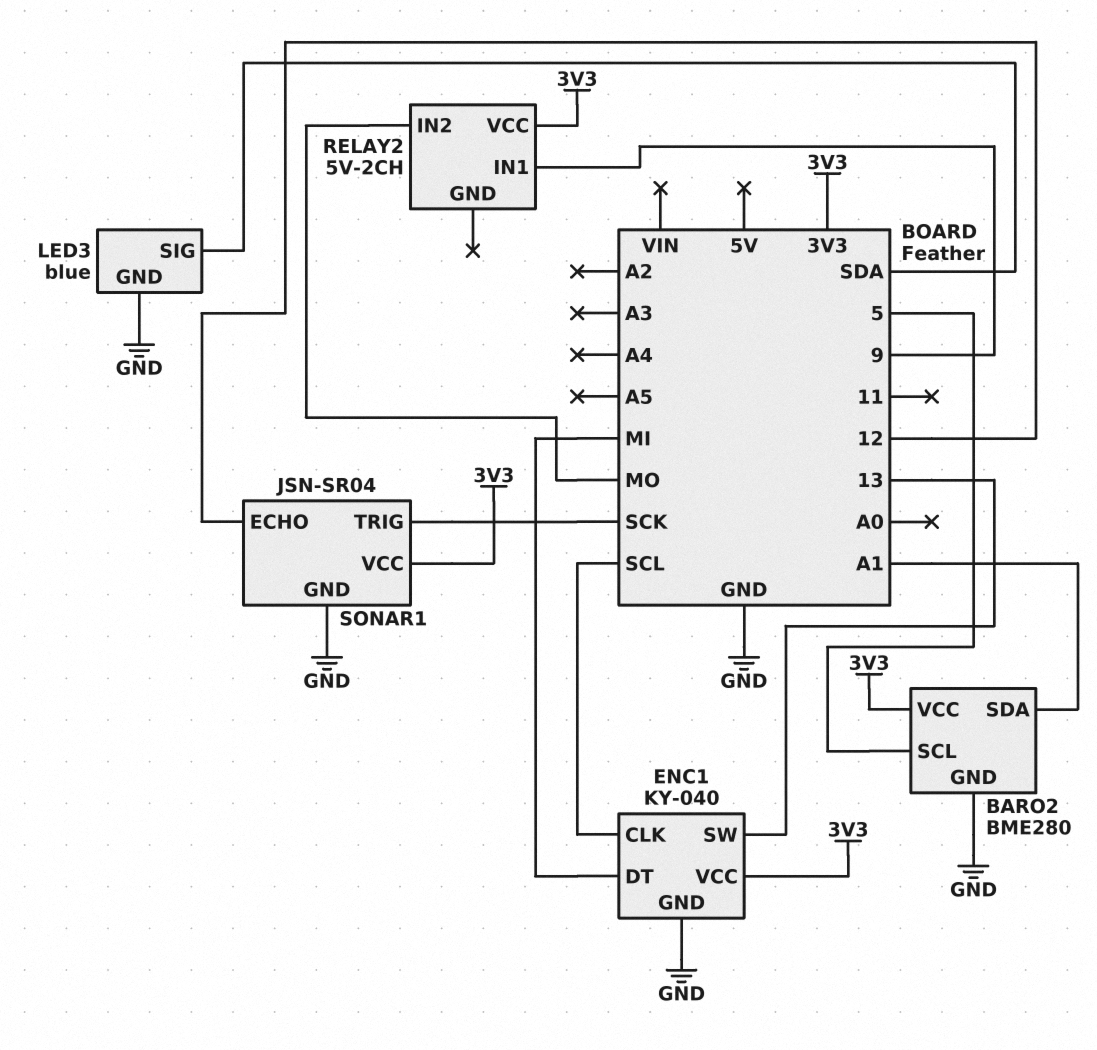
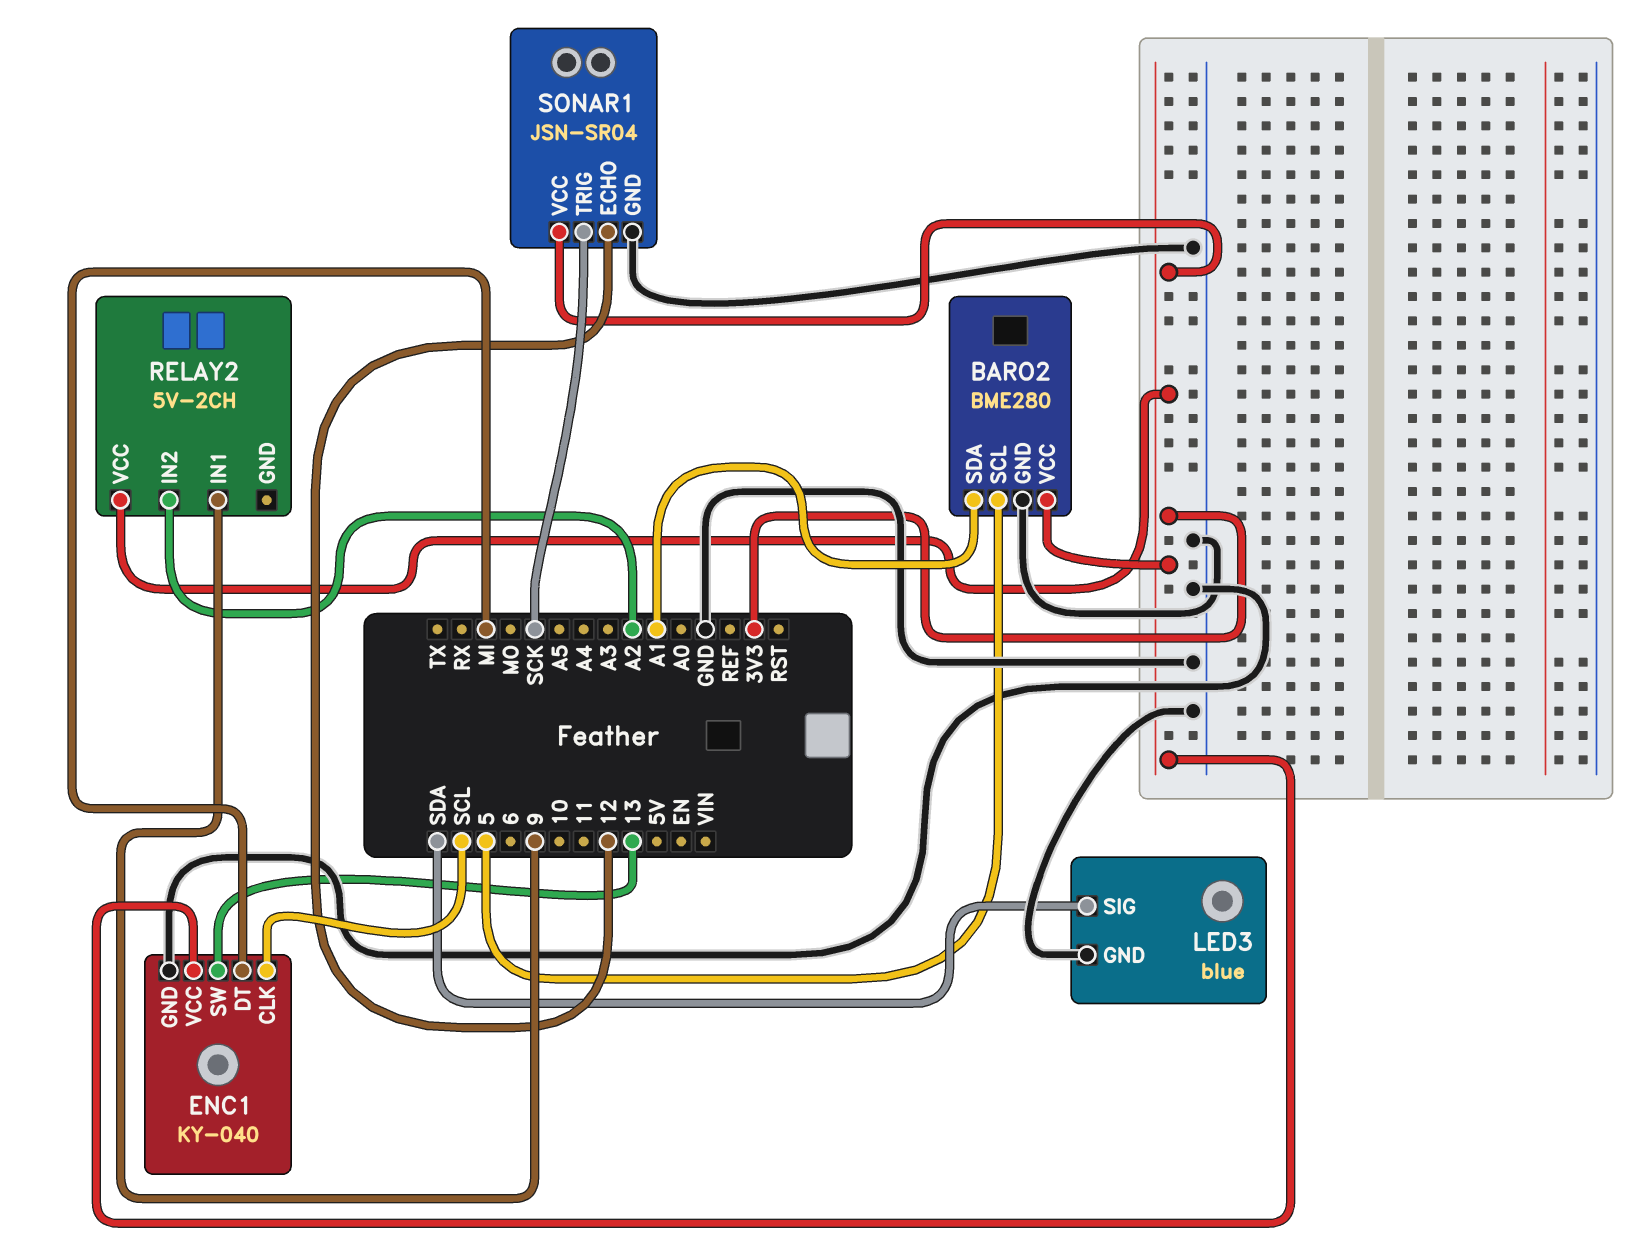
RELAY2 pin IN2: MO -> A2

